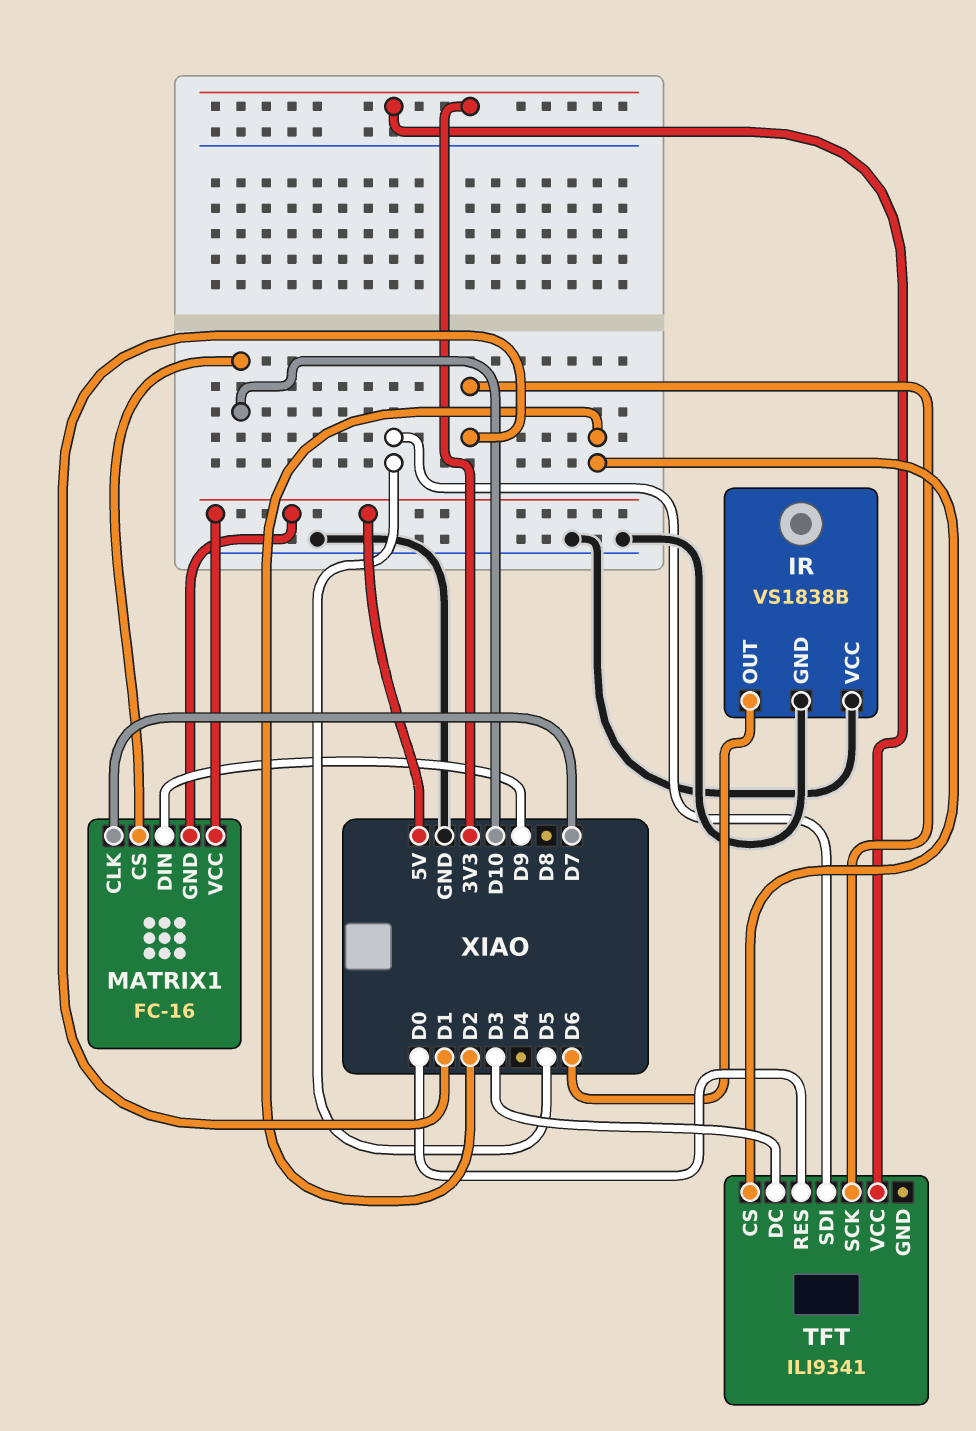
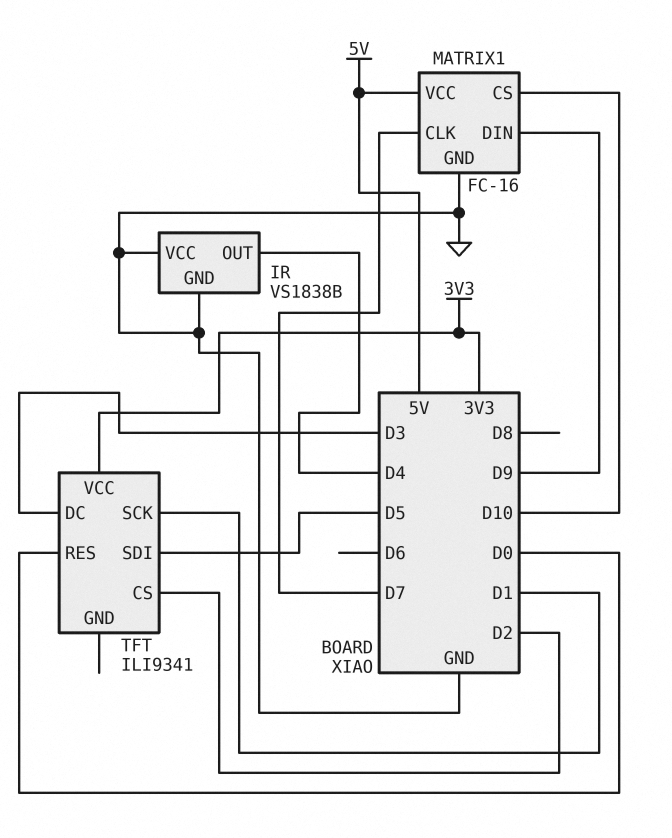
IR pin OUT: D6 -> D4
MATRIX1 pin GND: 5V -> GND

